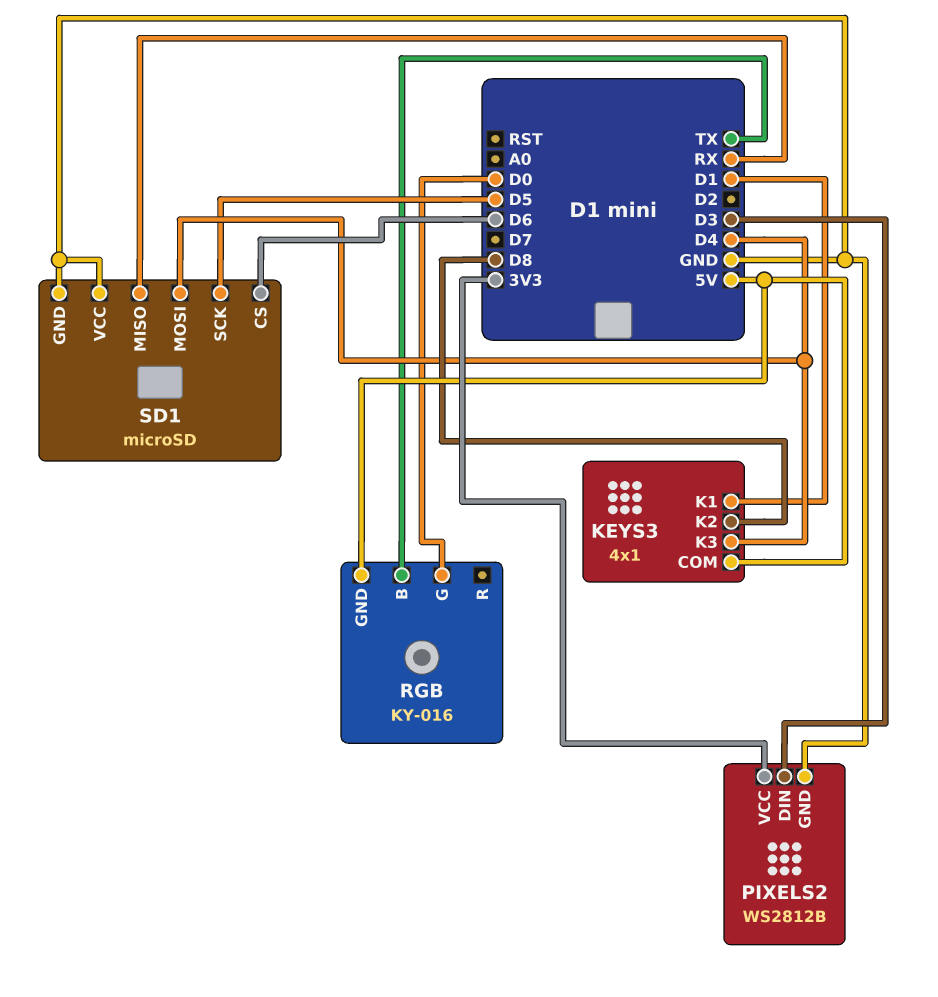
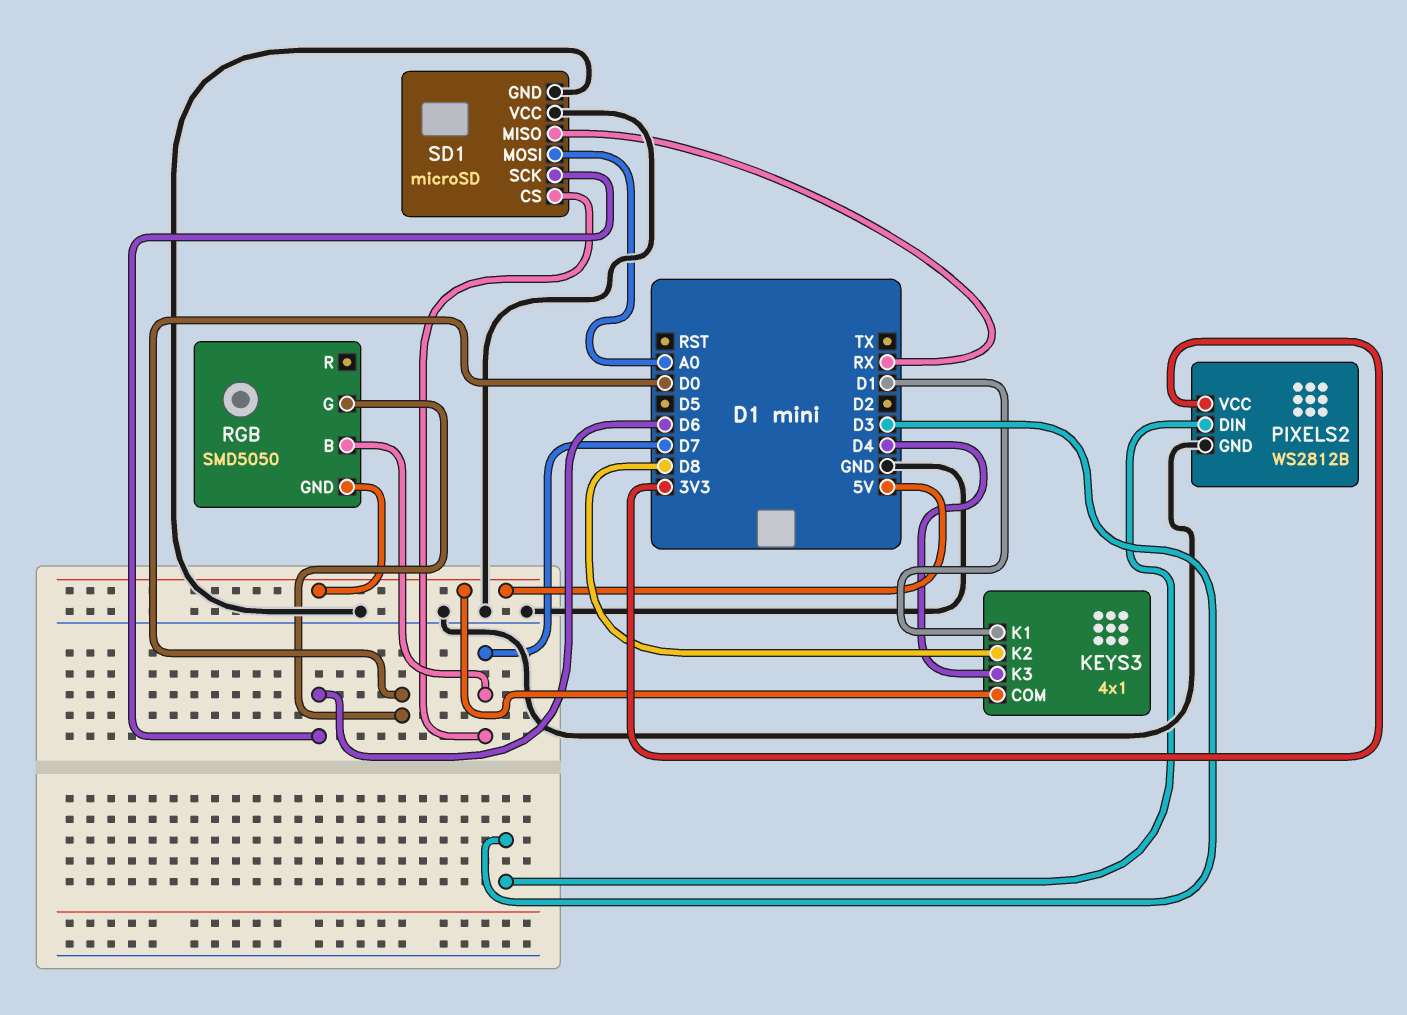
RGB: KY-016 -> SMD5050
RGB pin B: TX -> D7
SD1 pin CS: D6 -> D7
SD1 pin MOSI: D4 -> A0
SD1 pin SCK: D5 -> D6

